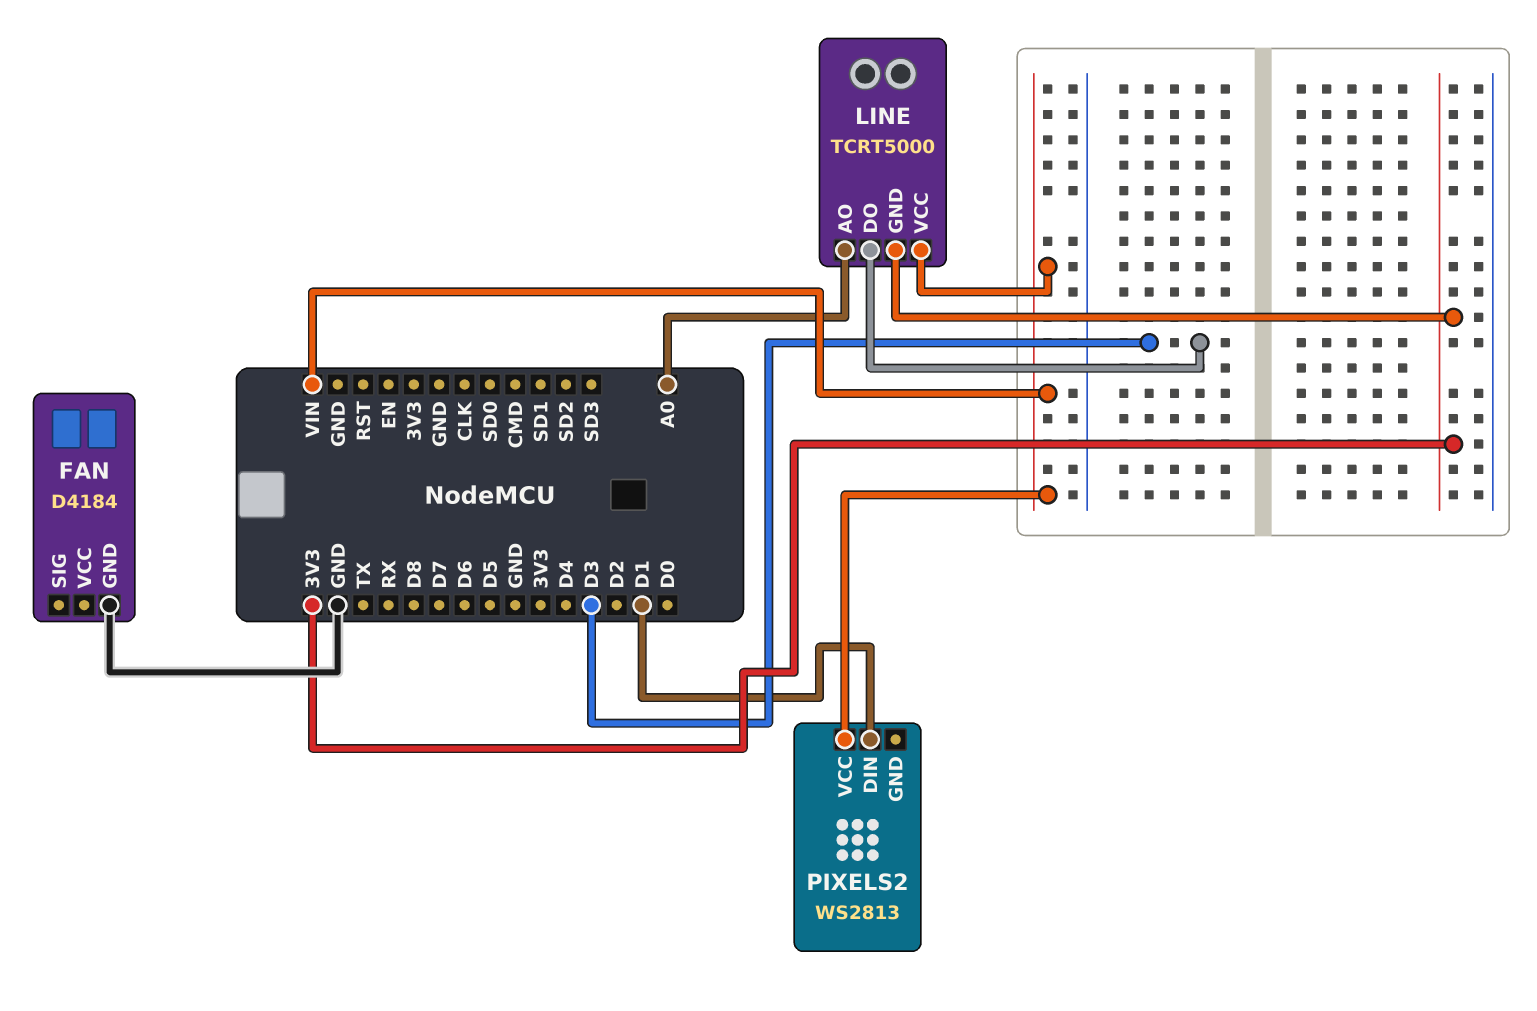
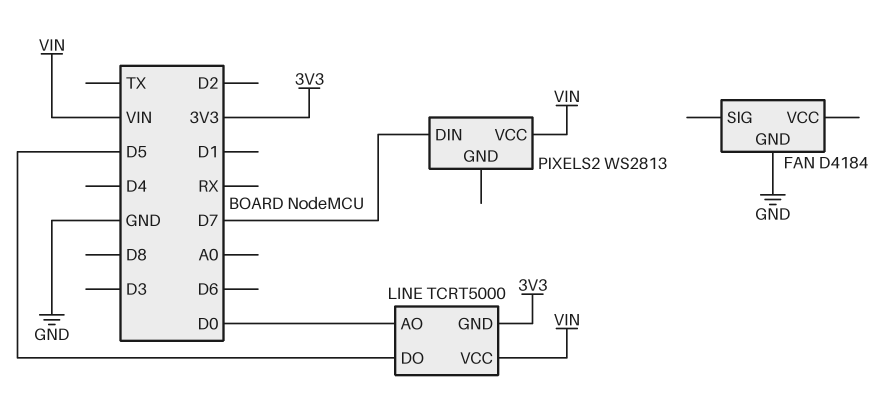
LINE pin AO: A0 -> D0
LINE pin DO: D3 -> D5
PIXELS2 pin DIN: D1 -> D7

